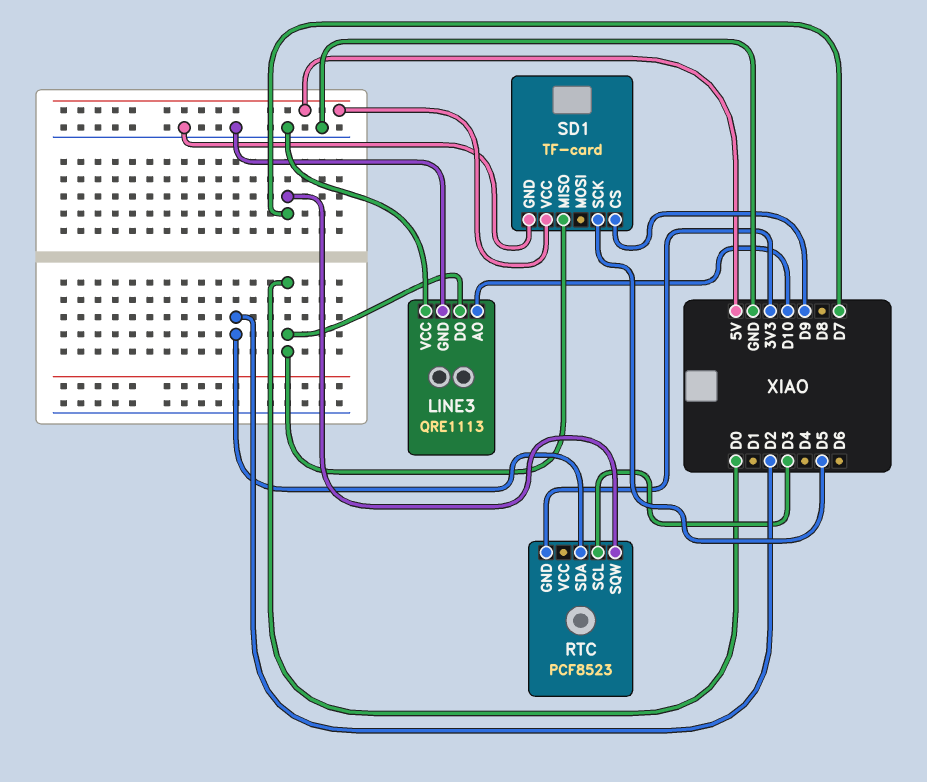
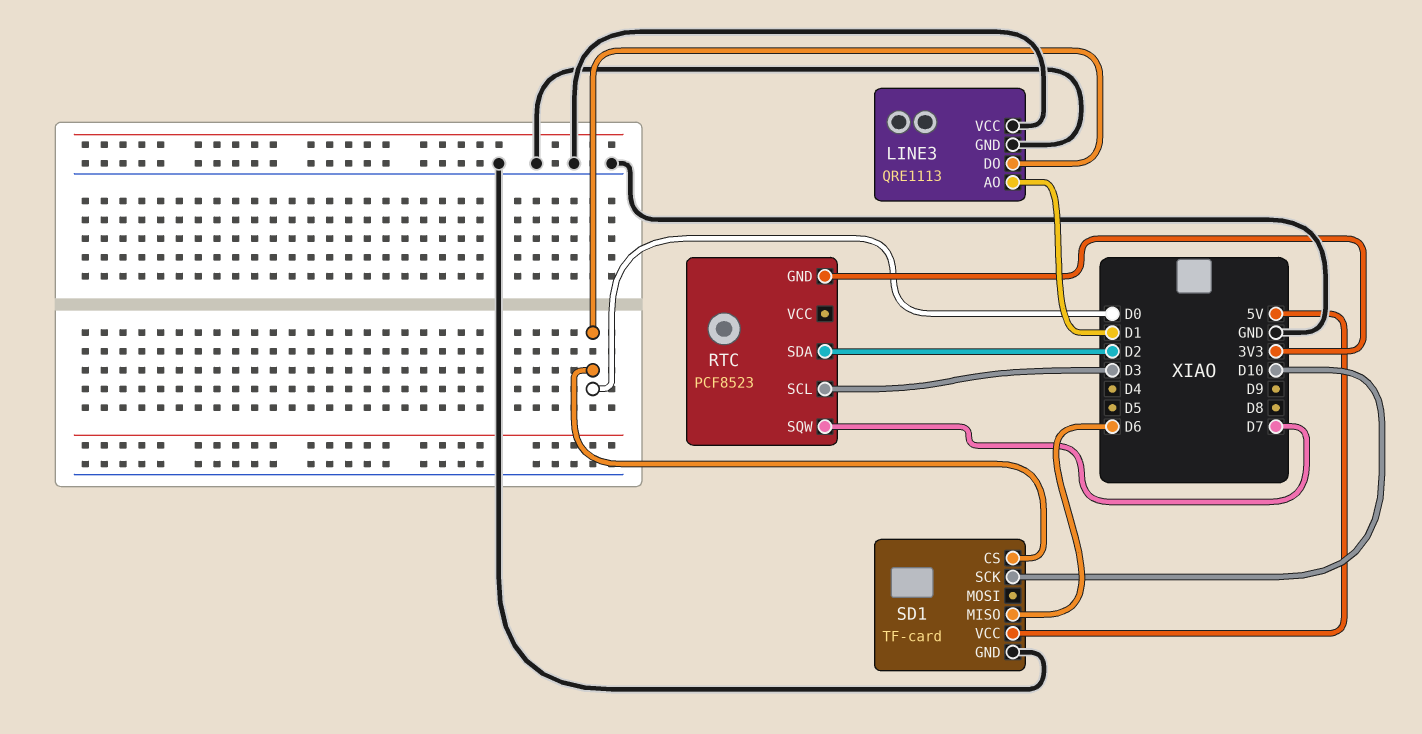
LINE3 pin AO: D10 -> D1
SD1 pin CS: D9 -> D0
SD1 pin MISO: D0 -> D6
SD1 pin SCK: D5 -> D10

